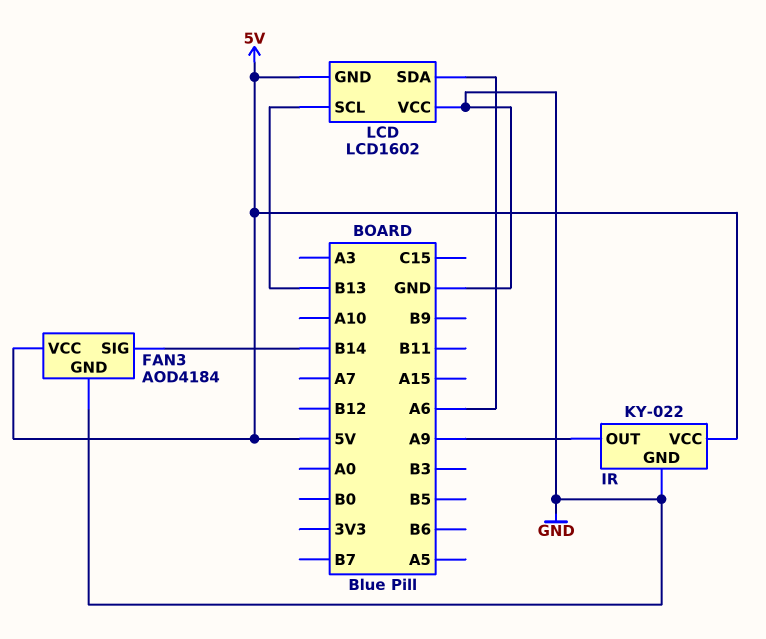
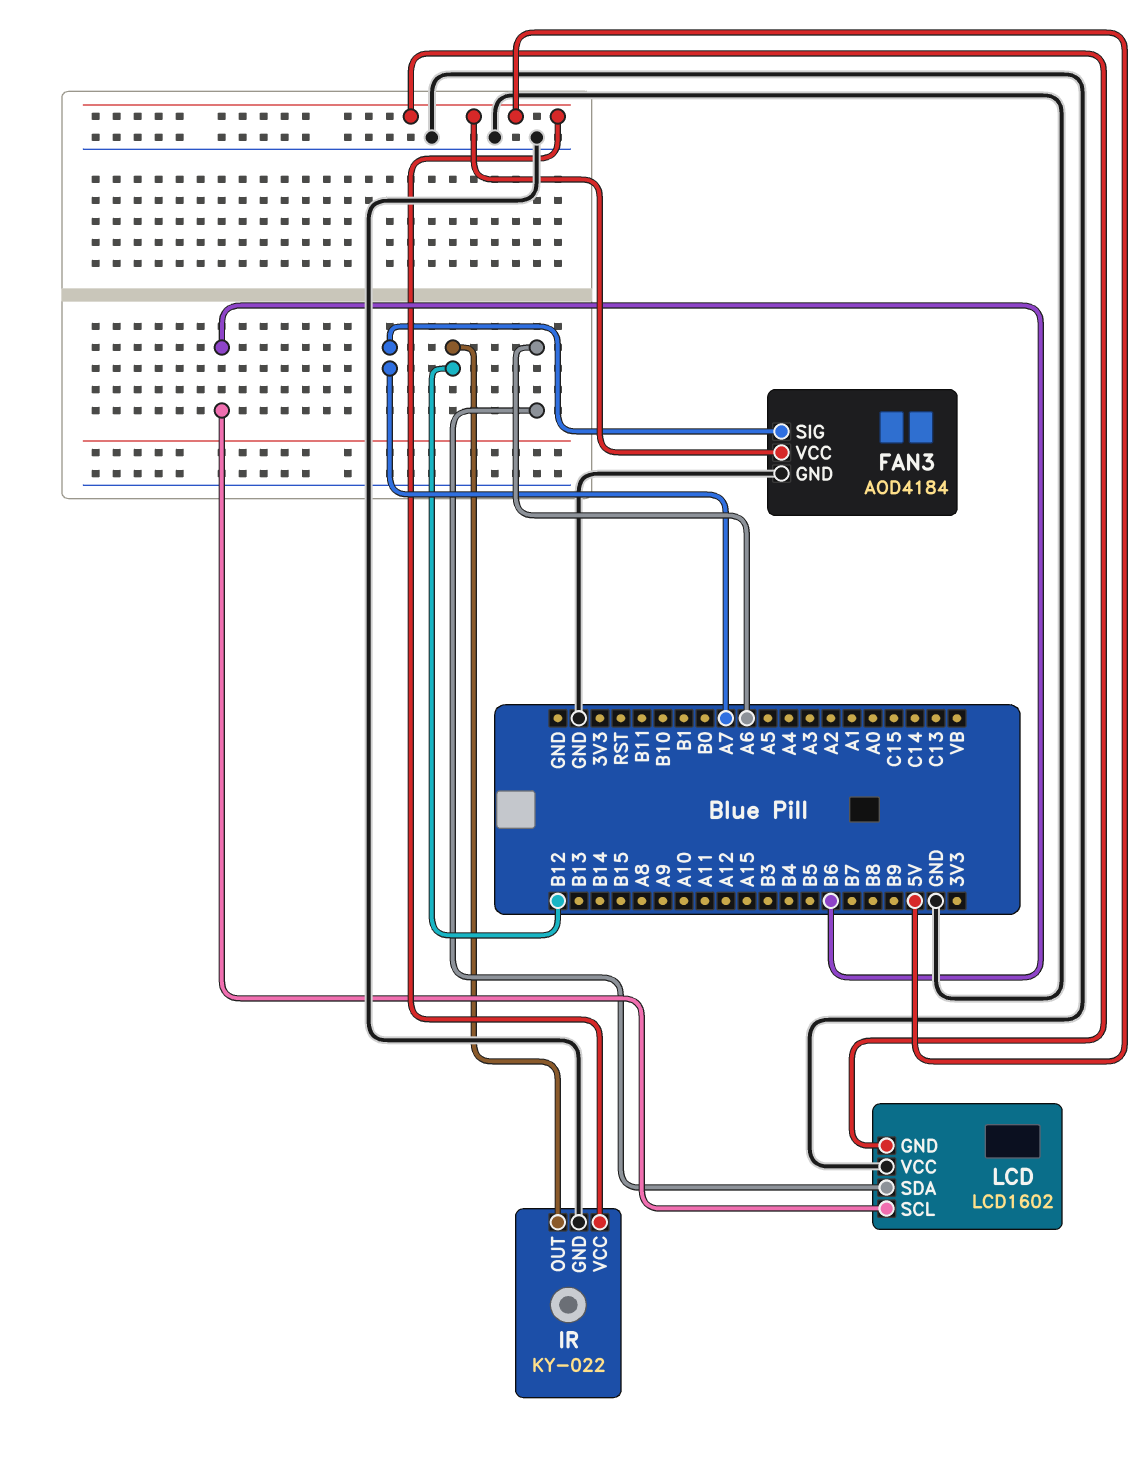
FAN3 pin SIG: B14 -> A7
IR pin OUT: A9 -> B12
LCD pin SCL: B13 -> B6

